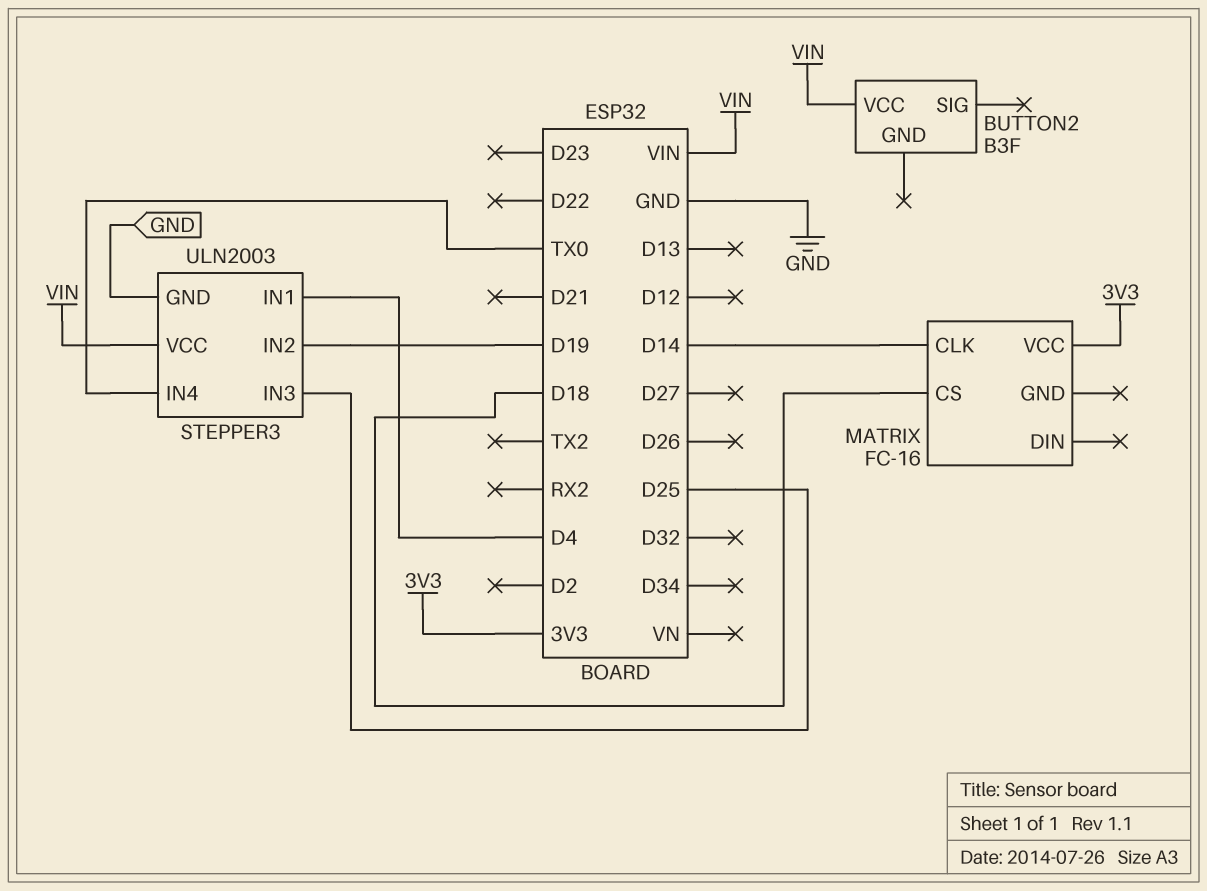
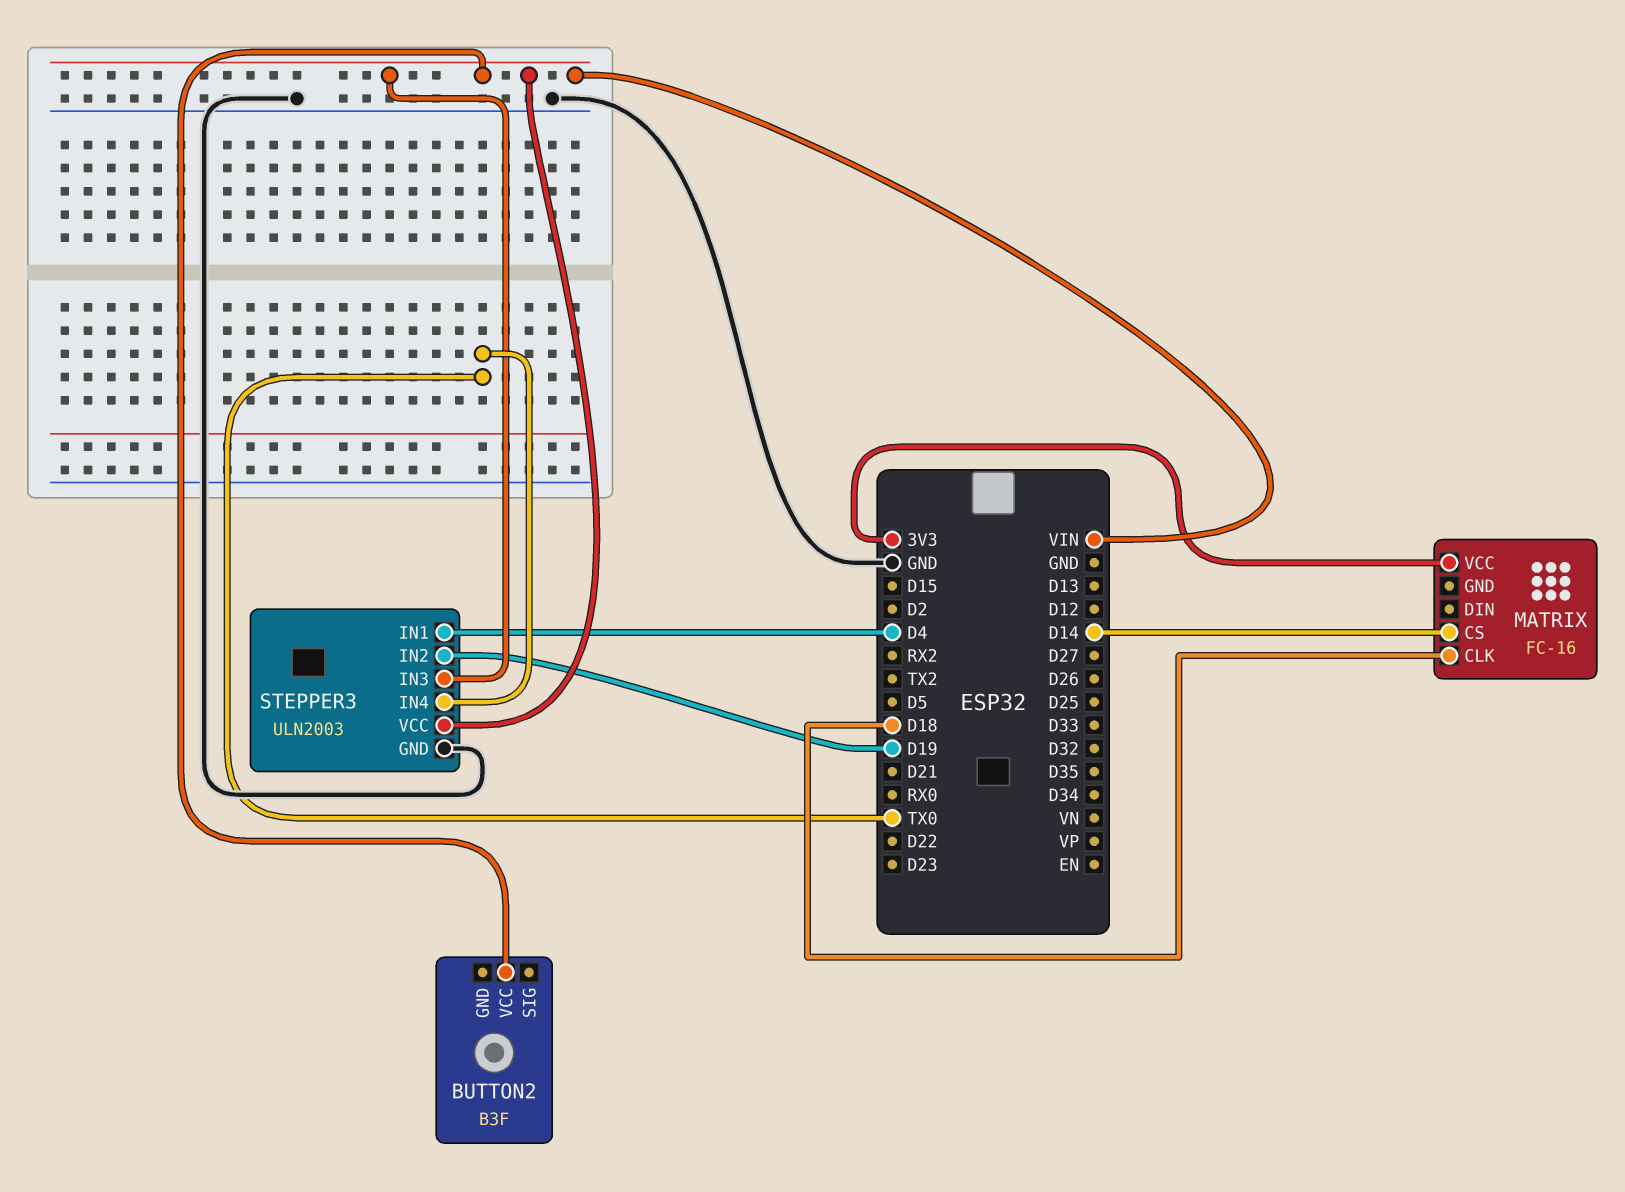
MATRIX pin CLK: D14 -> D18
MATRIX pin CS: D18 -> D14
STEPPER3 pin IN3: D25 -> VIN

